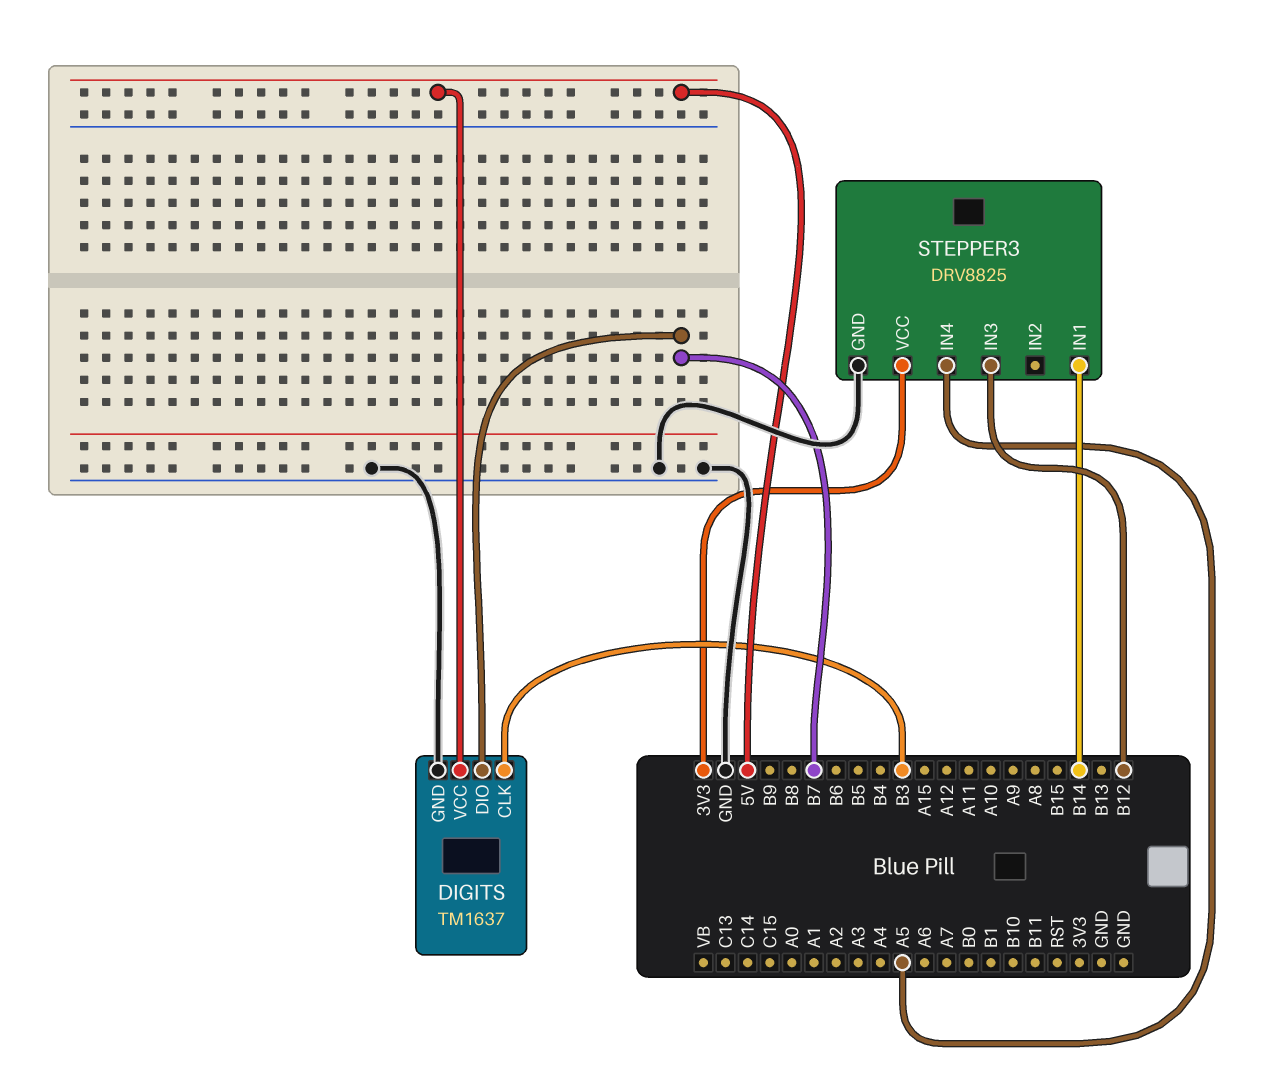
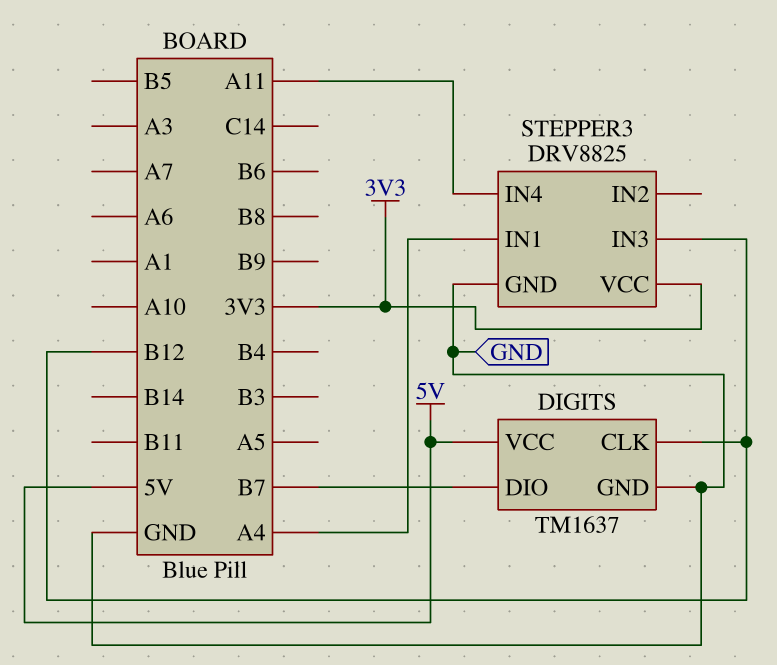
DIGITS pin CLK: B3 -> B12
STEPPER3 pin IN1: B14 -> A4
STEPPER3 pin IN4: A5 -> A11

